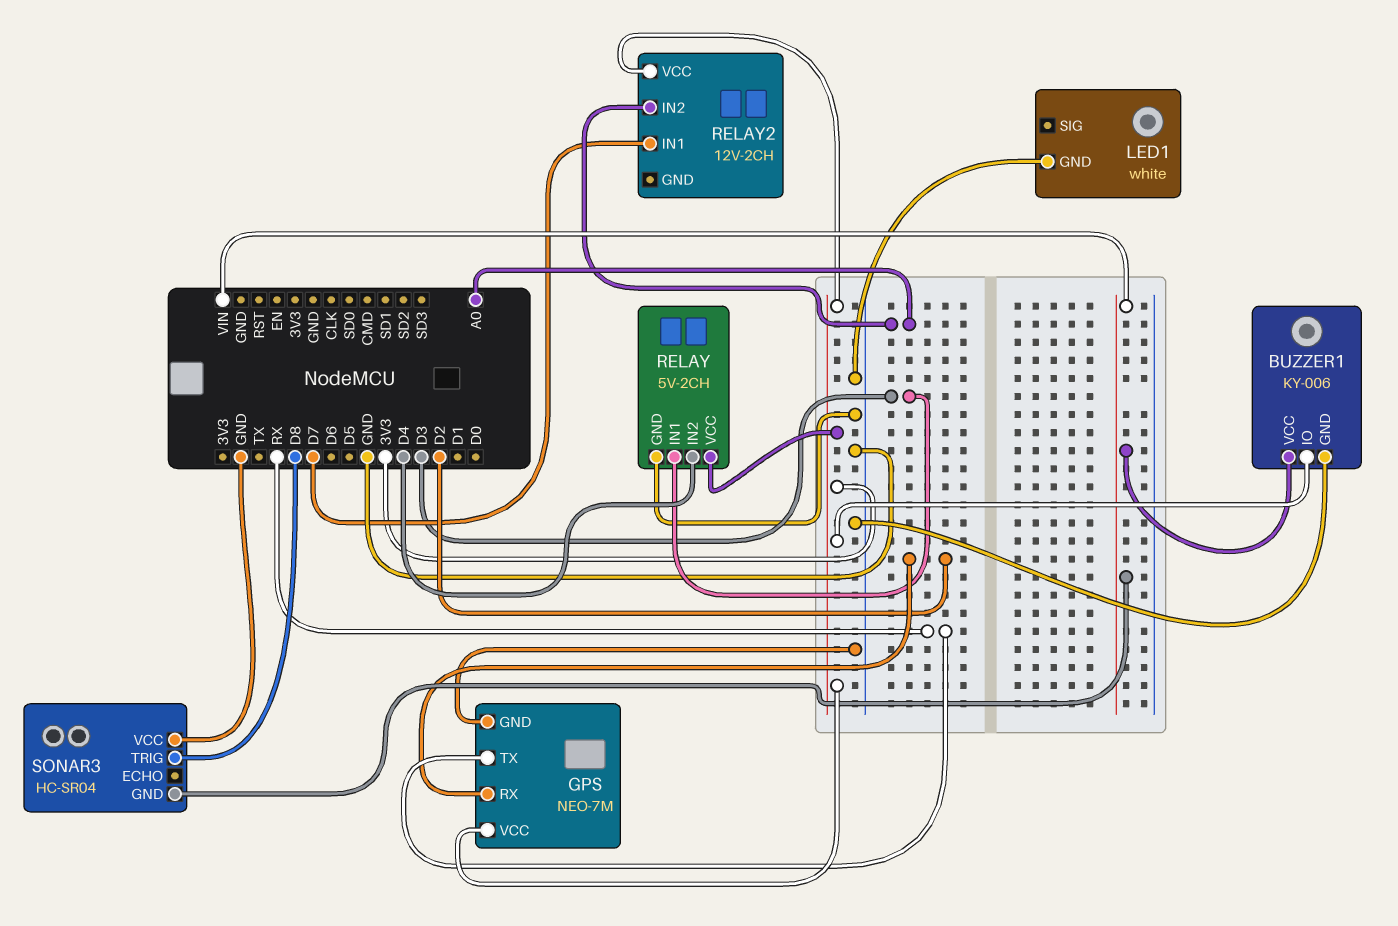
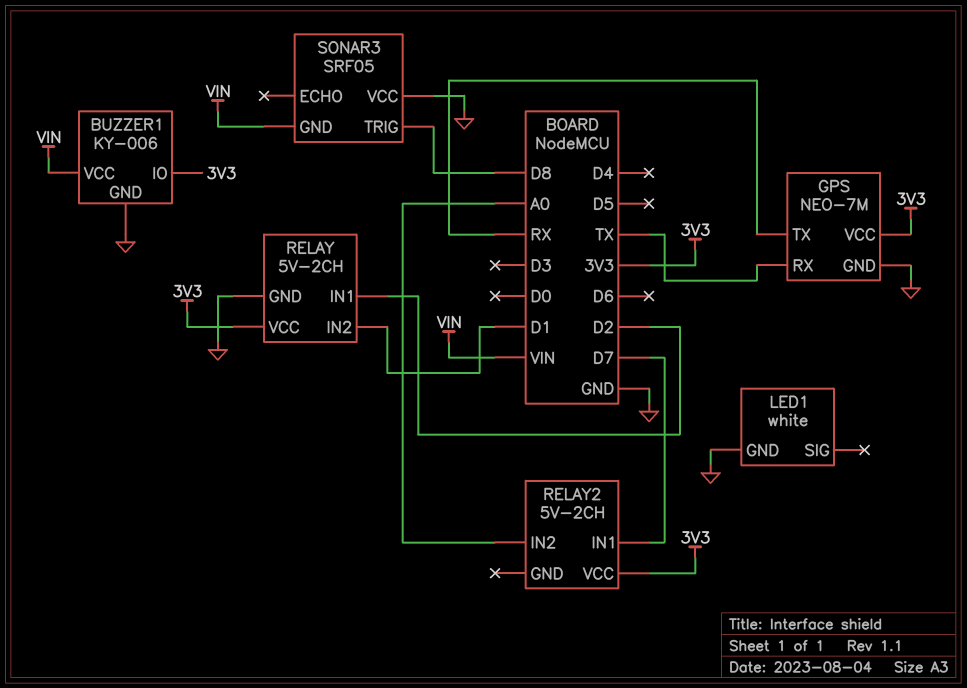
GPS pin RX: D2 -> TX
RELAY pin IN1: D3 -> D2
RELAY pin IN2: D4 -> D1
RELAY2: 12V-2CH -> 5V-2CH
SONAR3: HC-SR04 -> SRF05

